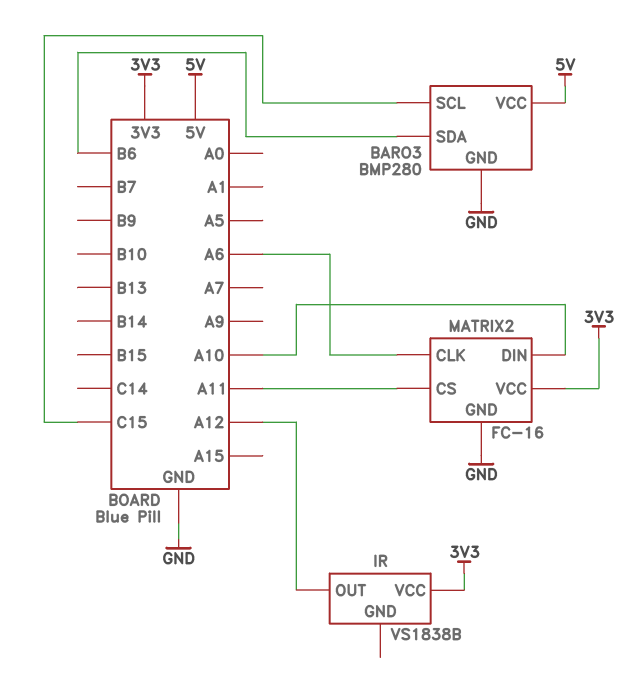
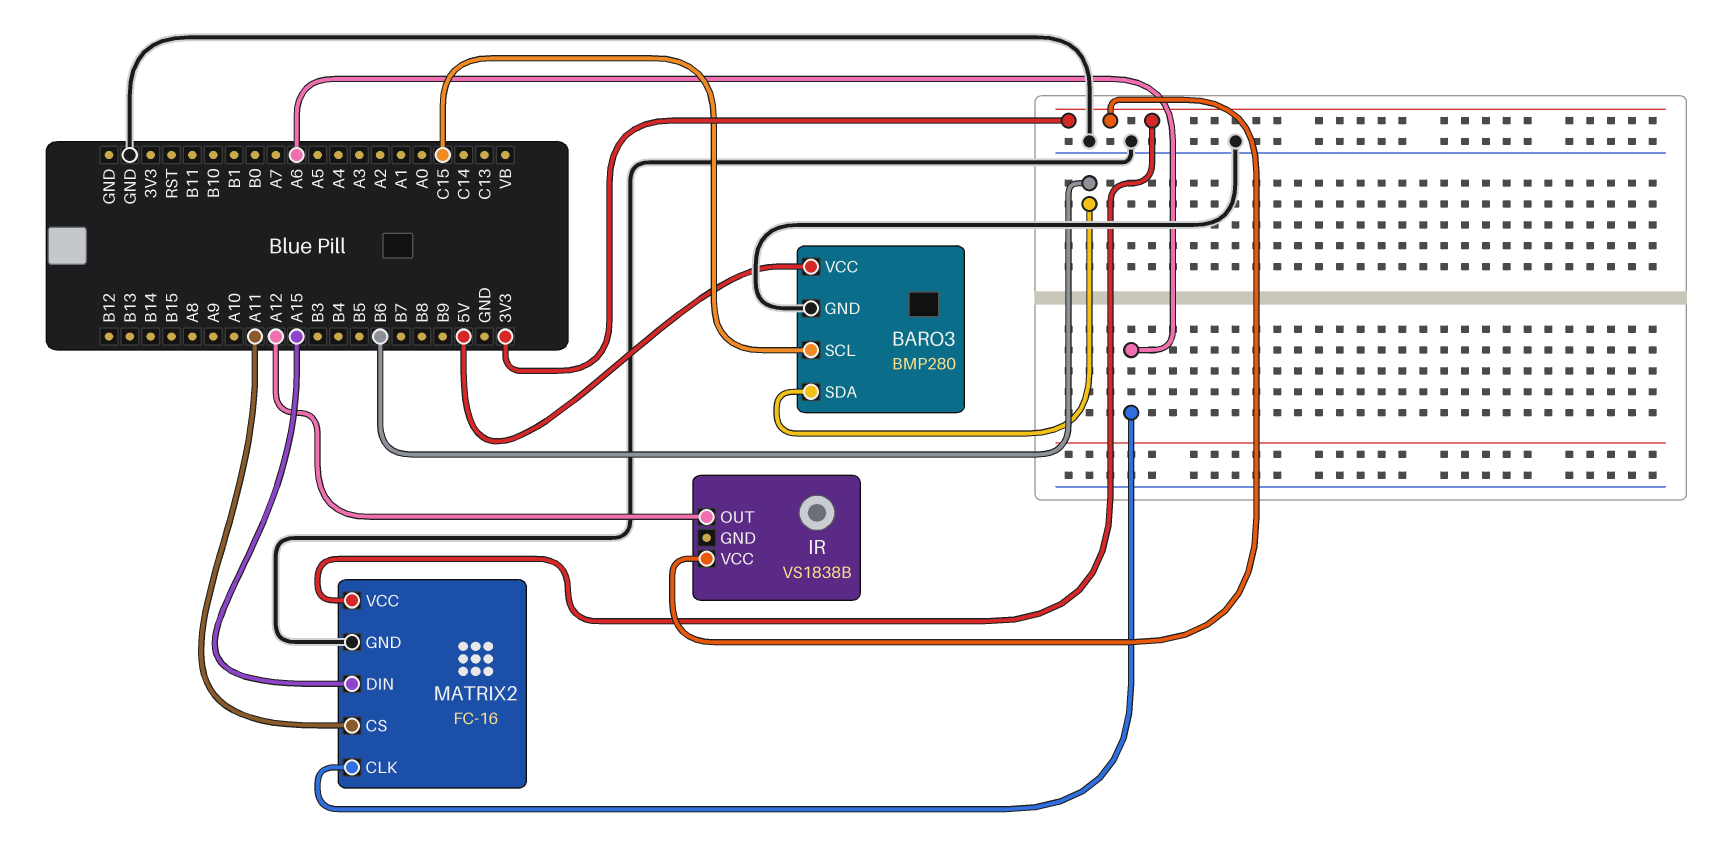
MATRIX2 pin DIN: A10 -> A15

